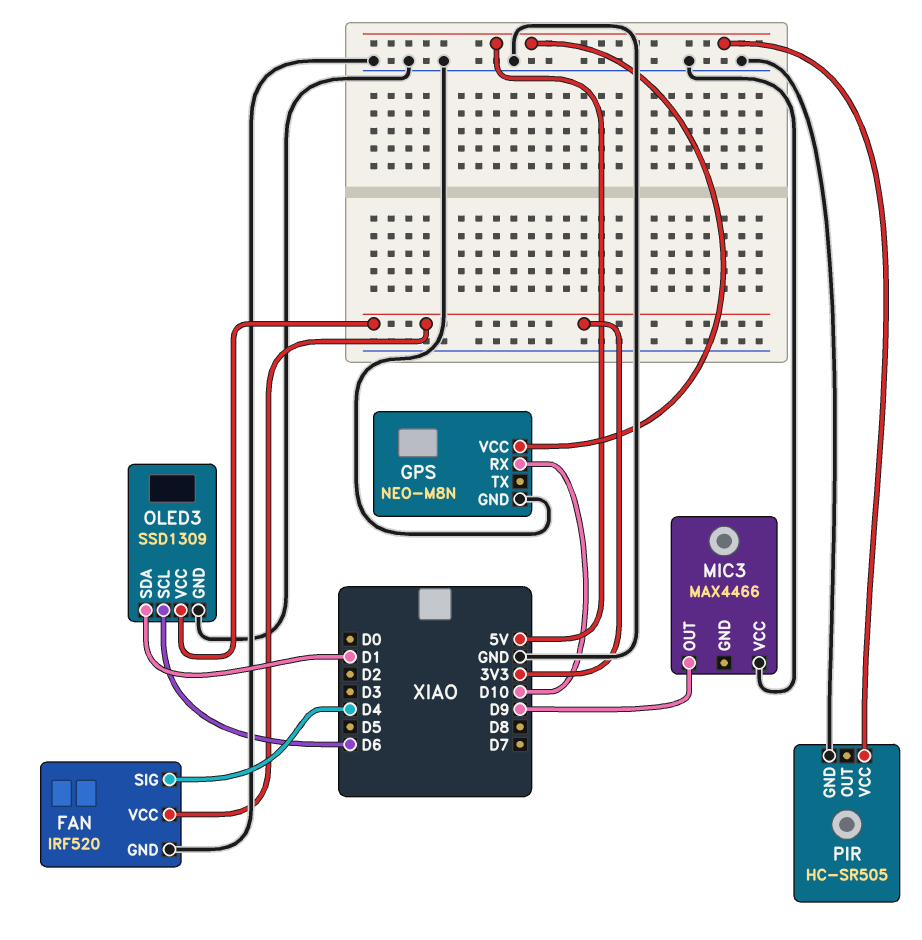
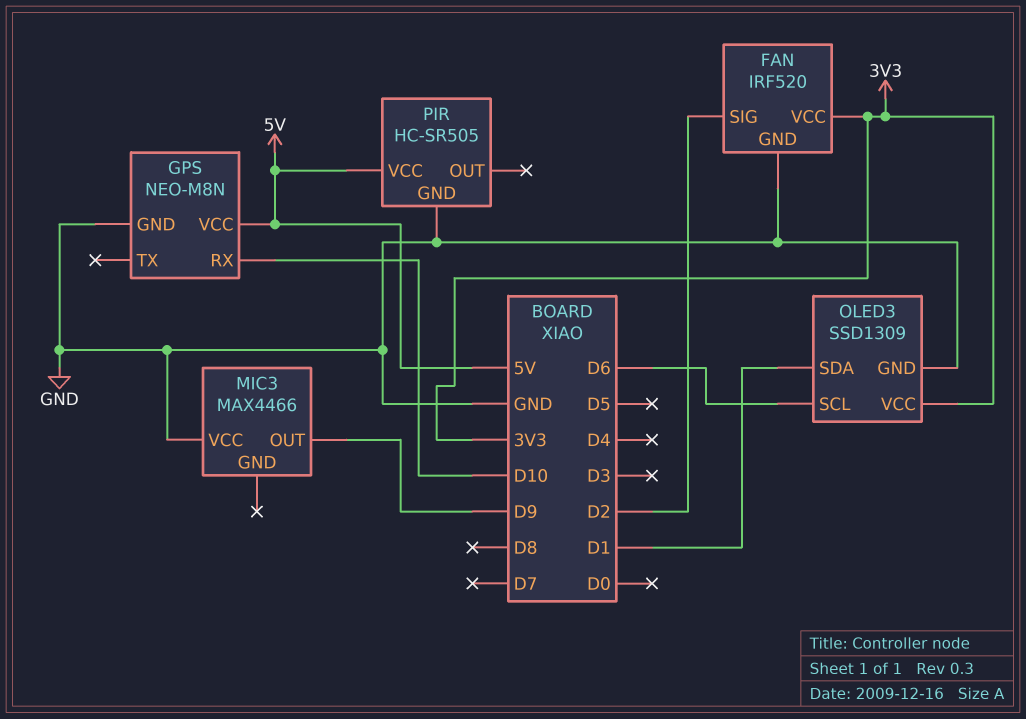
FAN pin SIG: D4 -> D2

